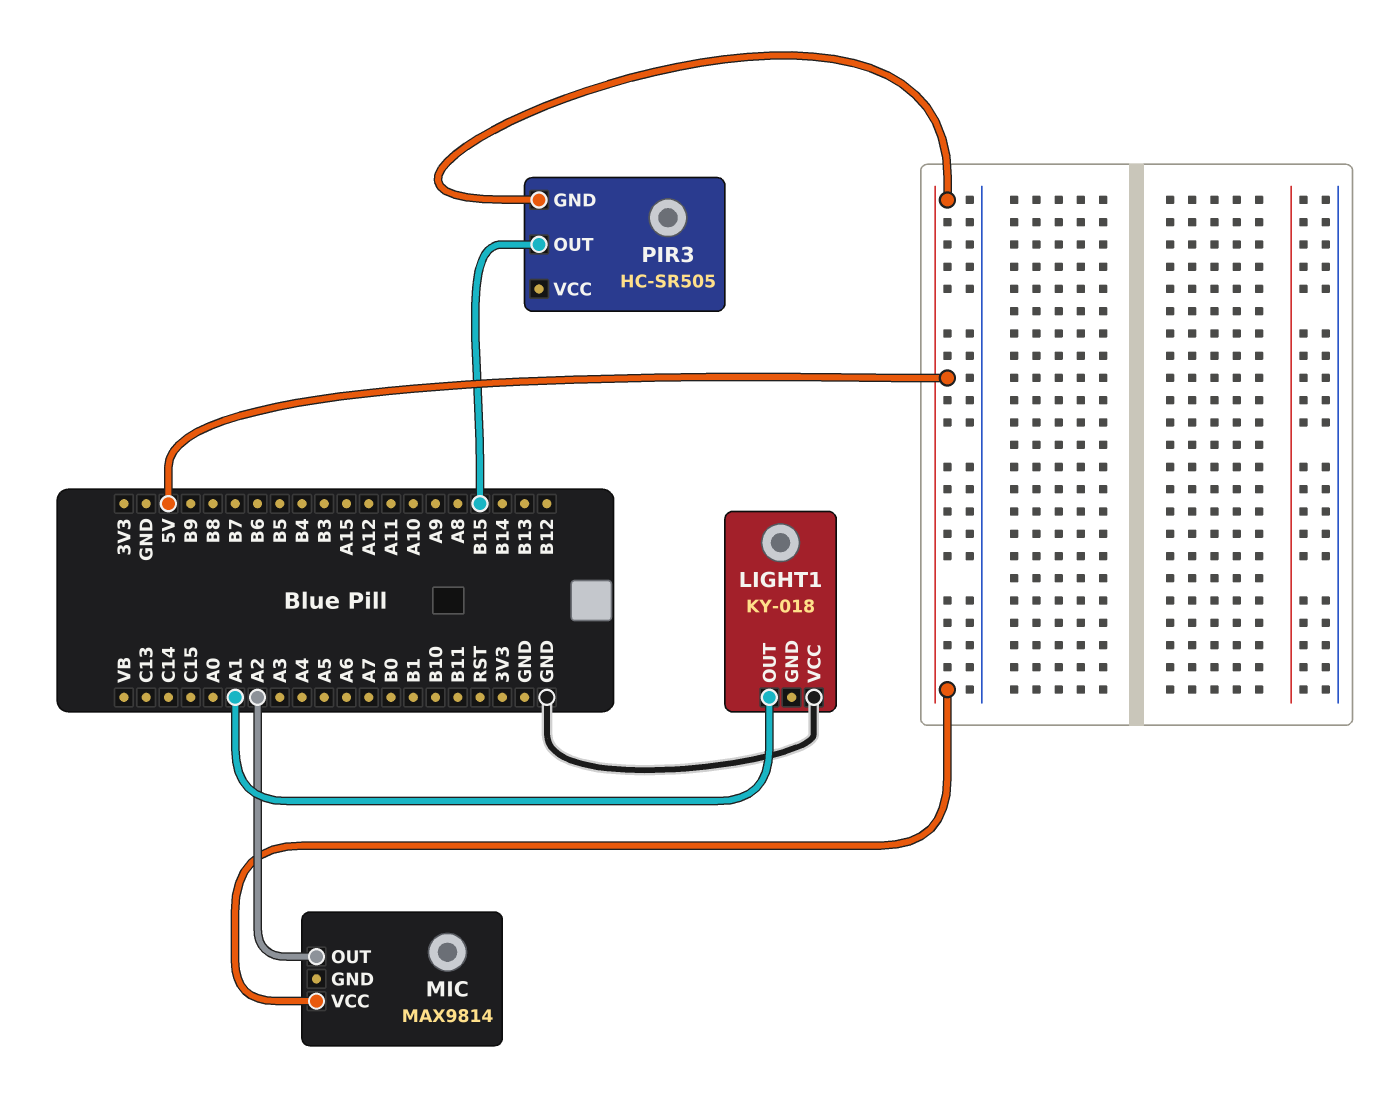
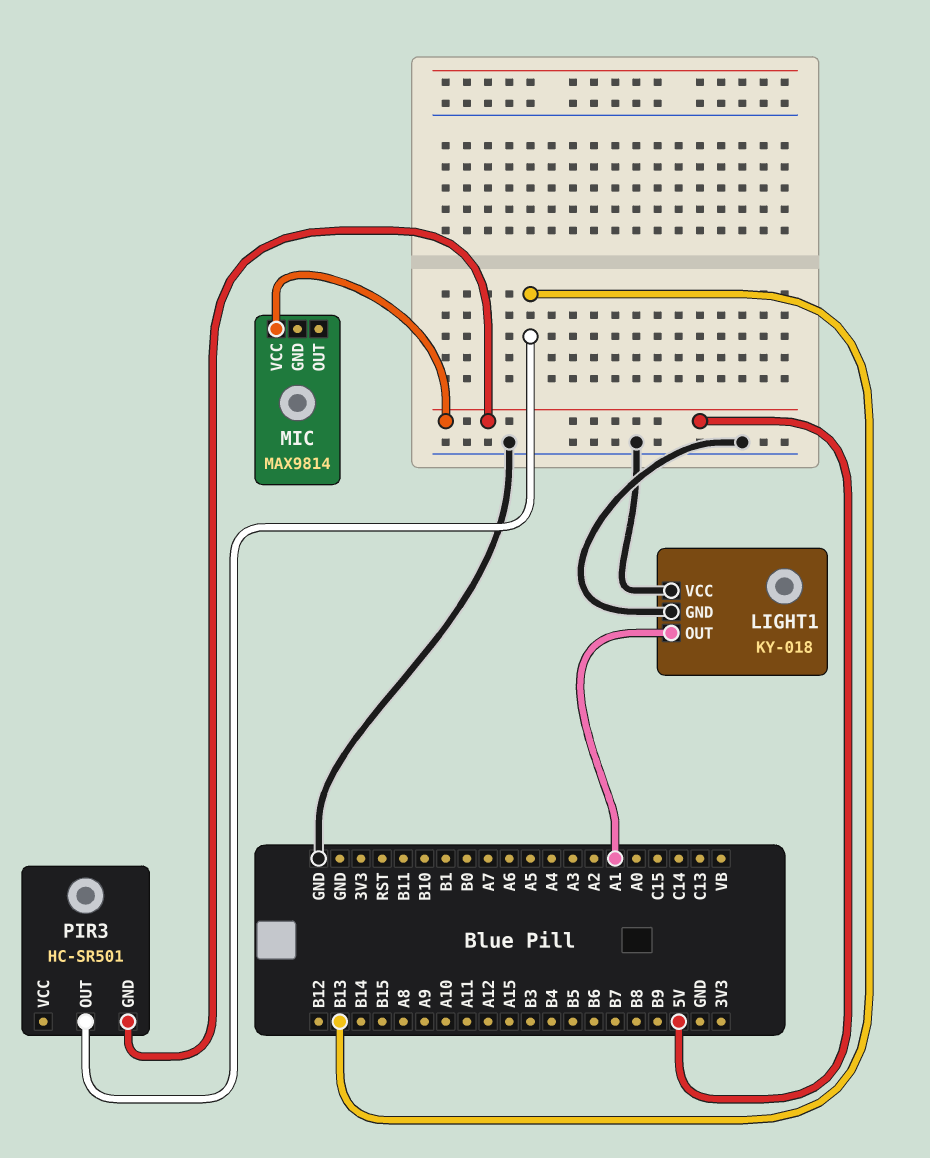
LIGHT1 pin GND: none -> GND
MIC pin OUT: A2 -> none
PIR3: HC-SR505 -> HC-SR501
PIR3 pin OUT: B15 -> B13

